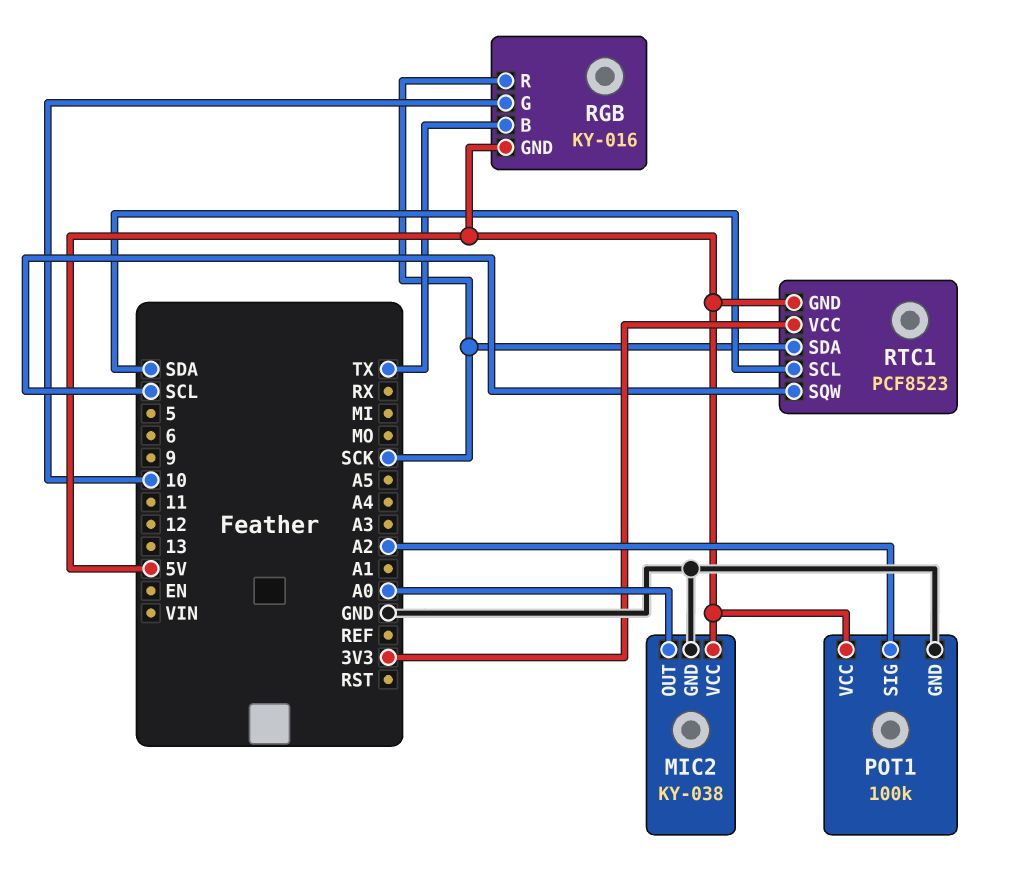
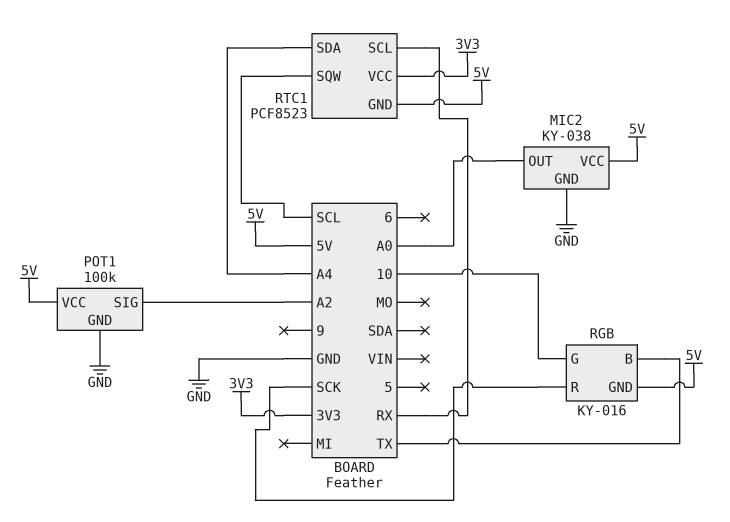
RTC1 pin SCL: SDA -> RX
RTC1 pin SDA: SCK -> A4

